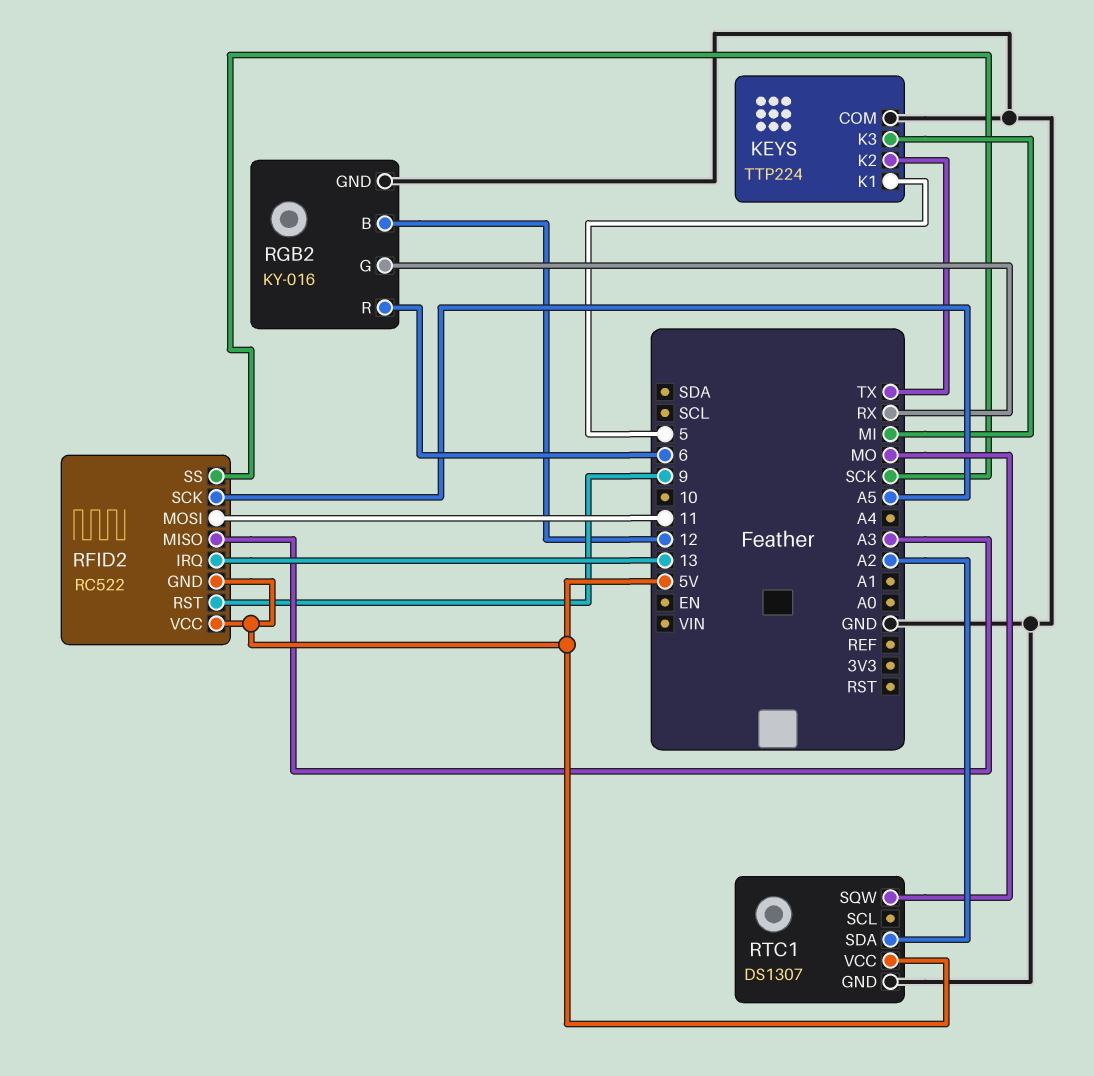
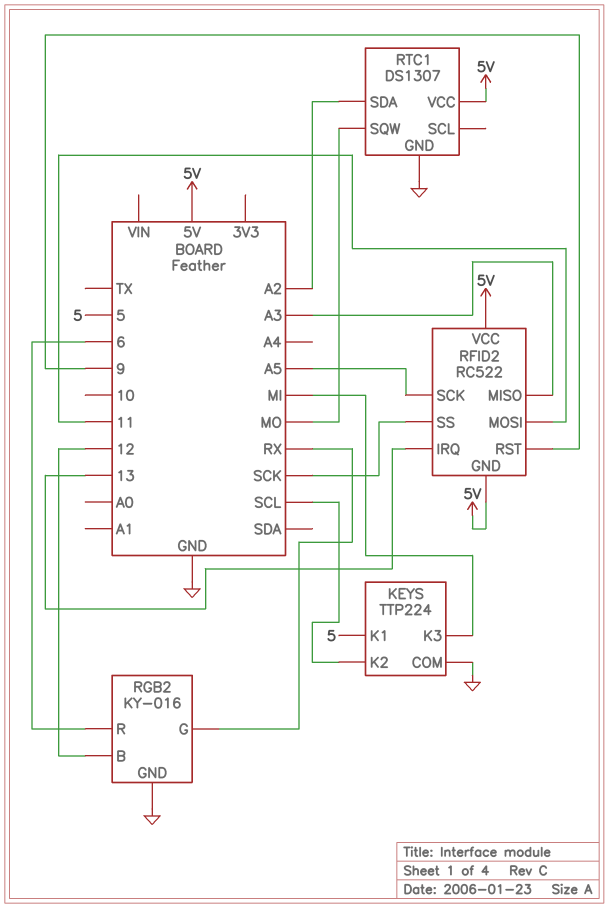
KEYS pin K2: TX -> SCL

